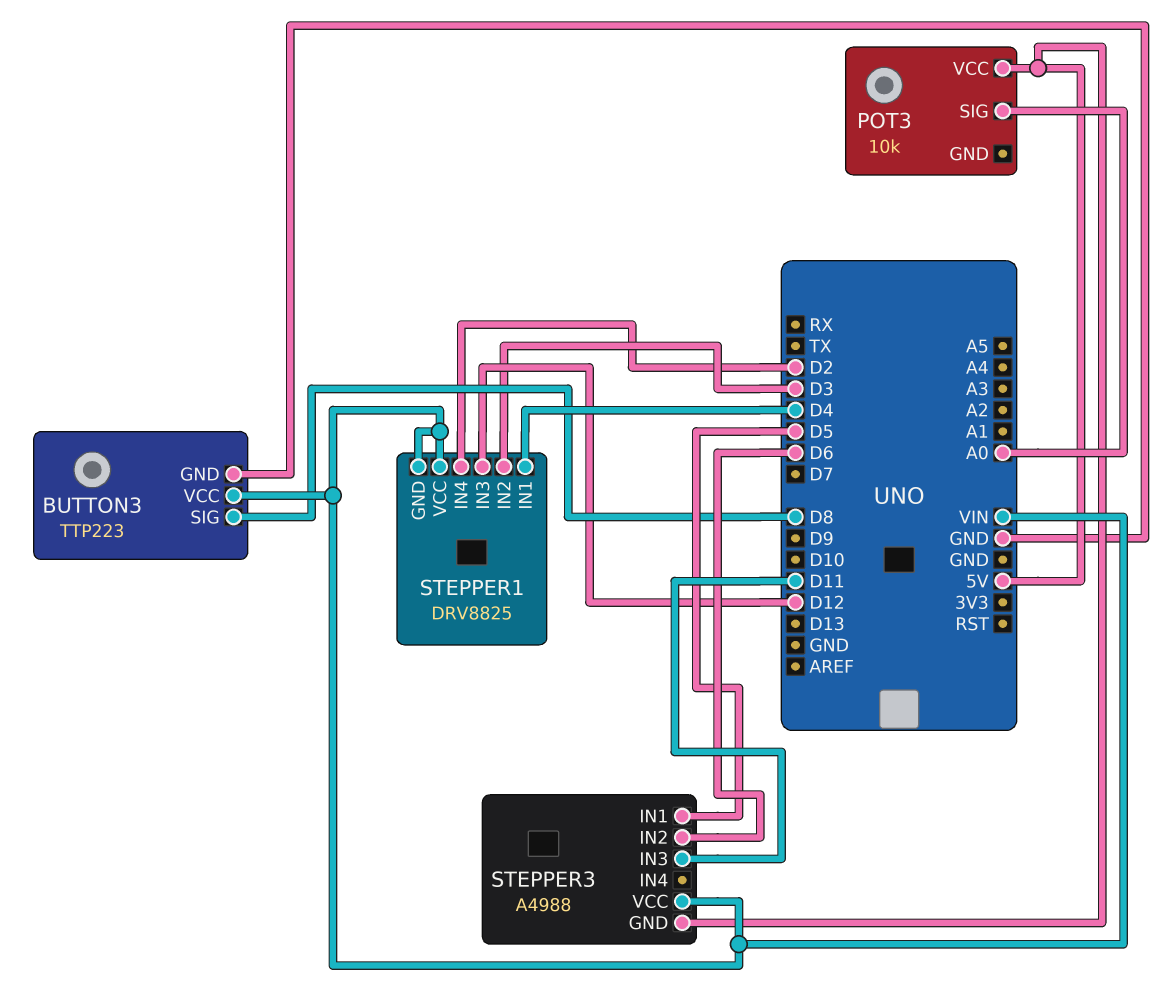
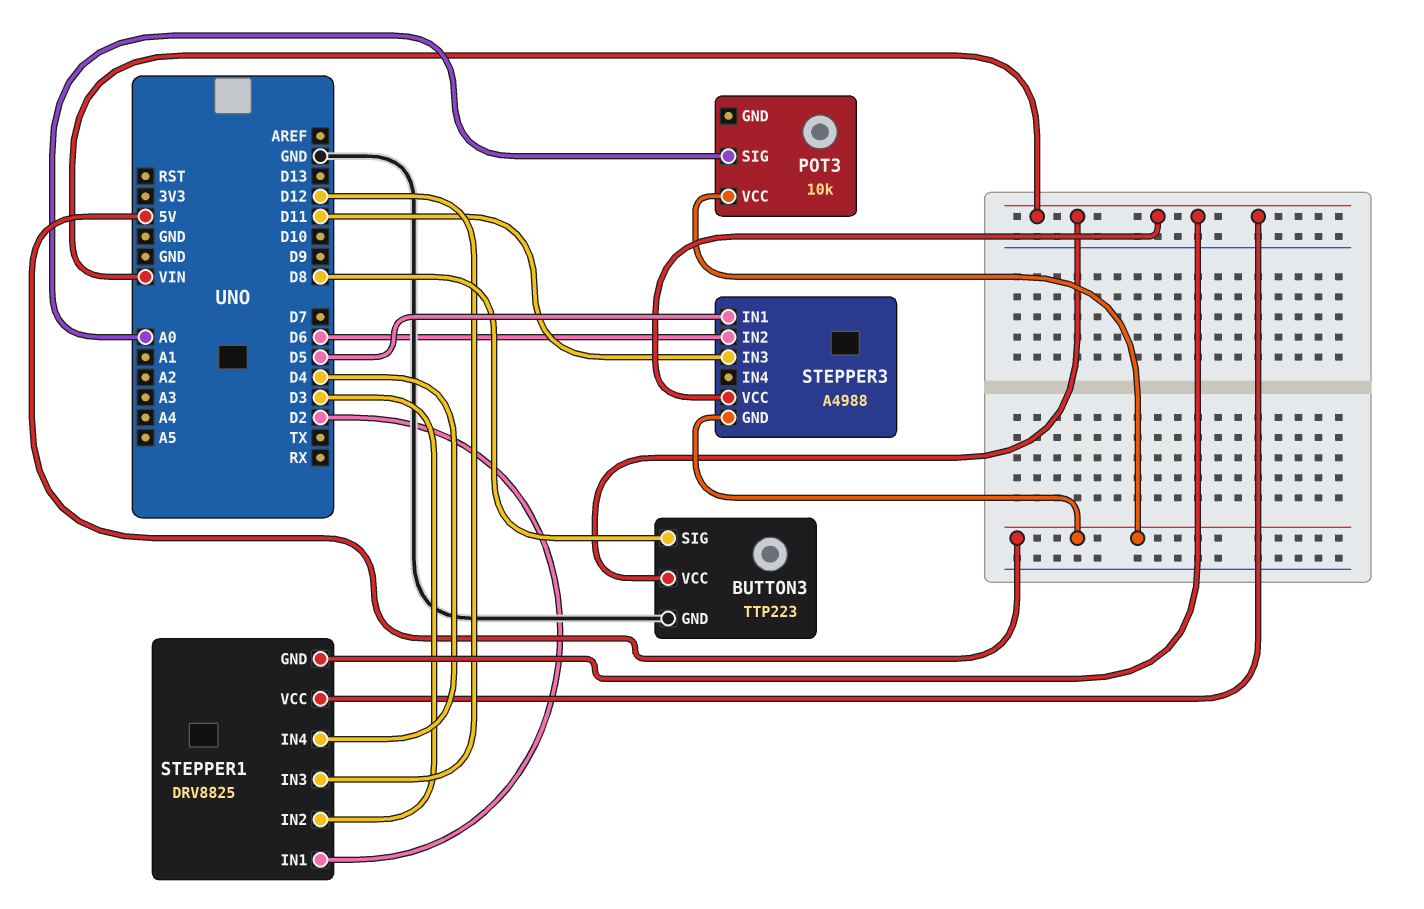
STEPPER1 pin IN1: D4 -> D2
STEPPER1 pin IN4: D2 -> D4

